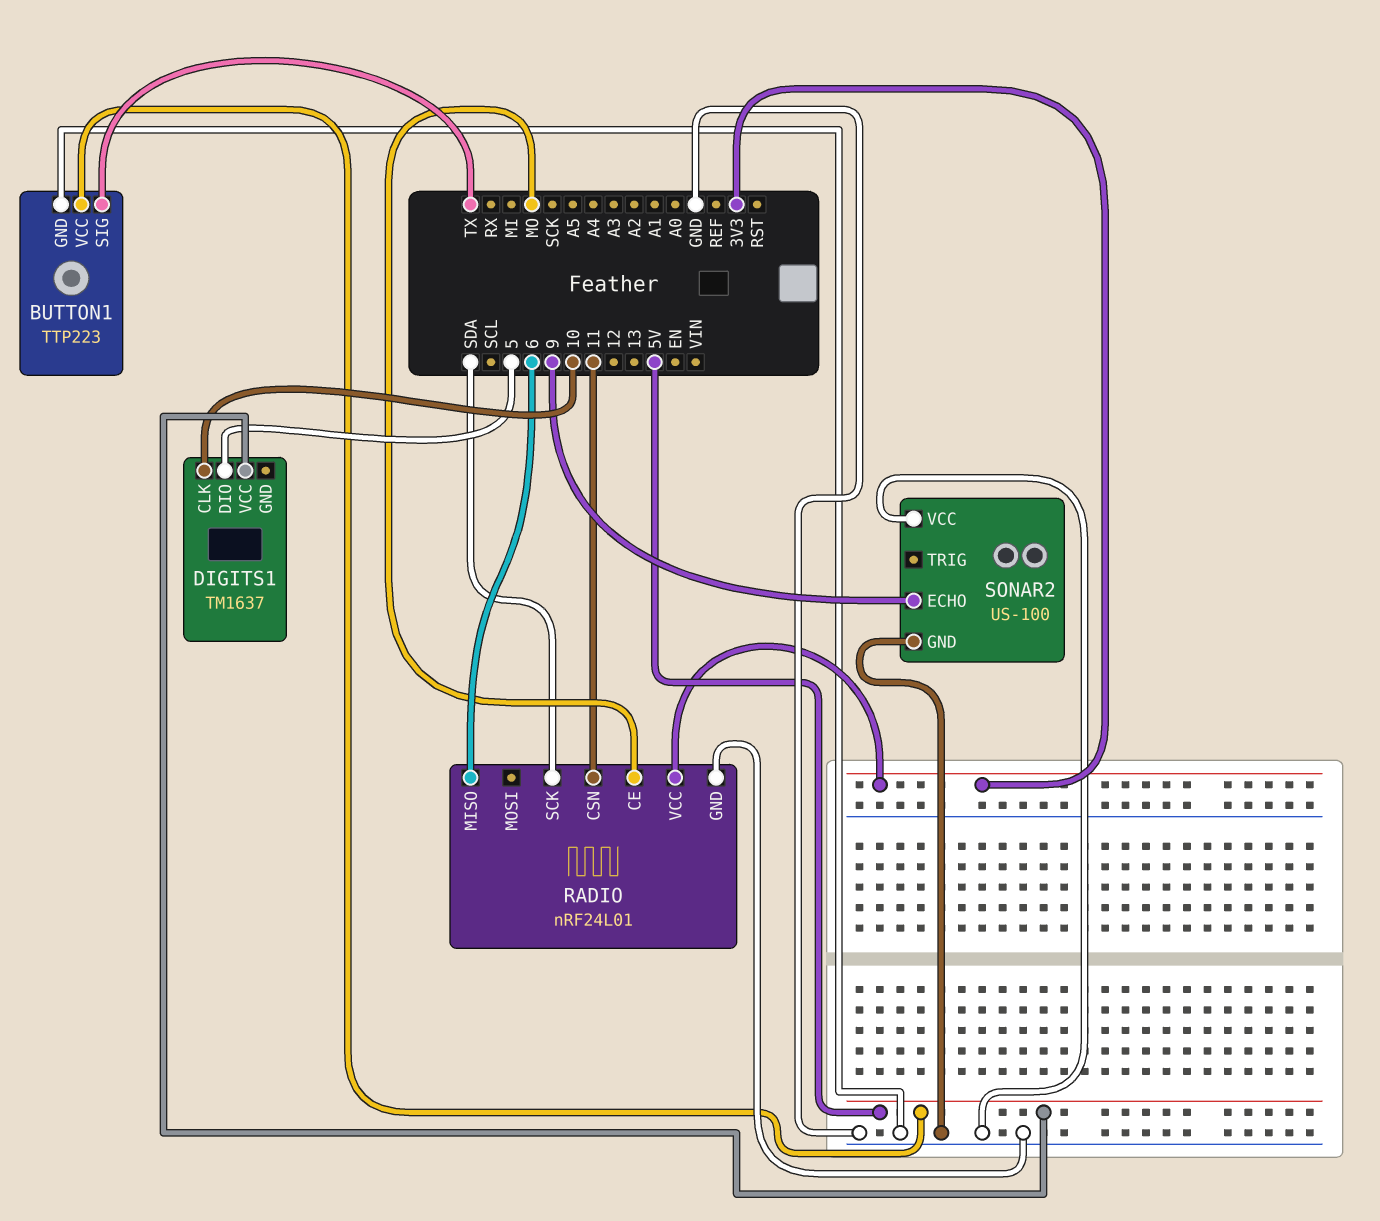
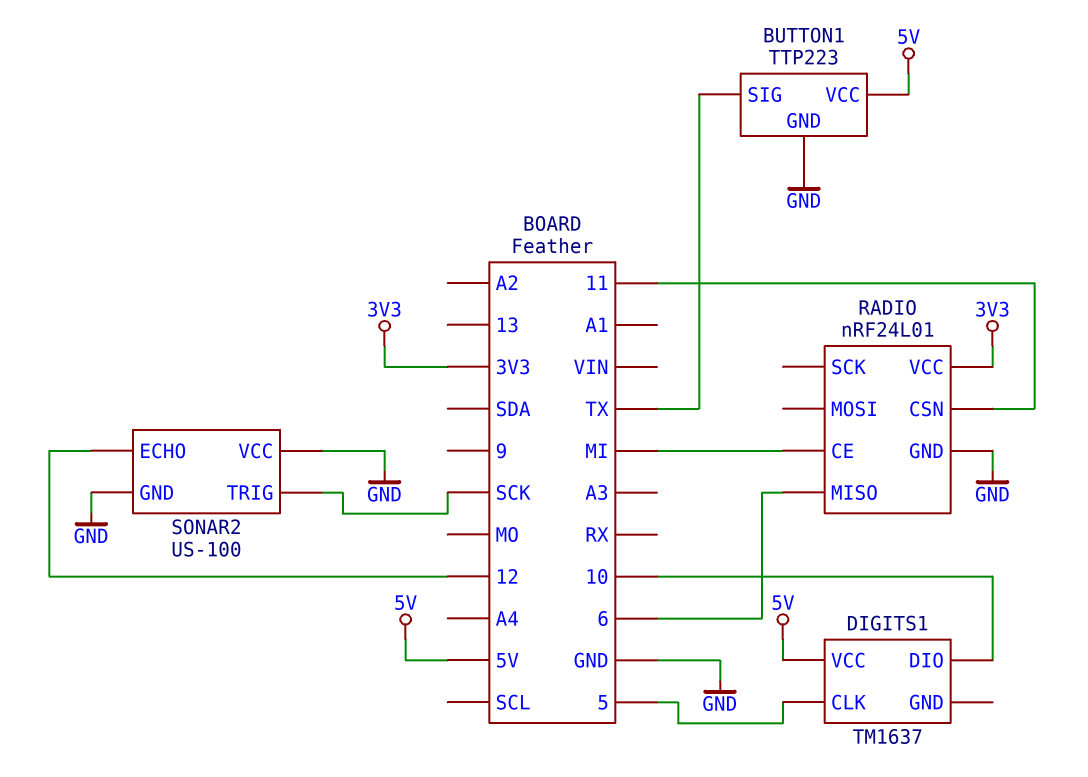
DIGITS1 pin CLK: 10 -> 5
DIGITS1 pin DIO: 5 -> 10
RADIO pin CE: MO -> MI
RADIO pin SCK: SDA -> none
SONAR2 pin ECHO: 9 -> 12
SONAR2 pin TRIG: none -> SCK

